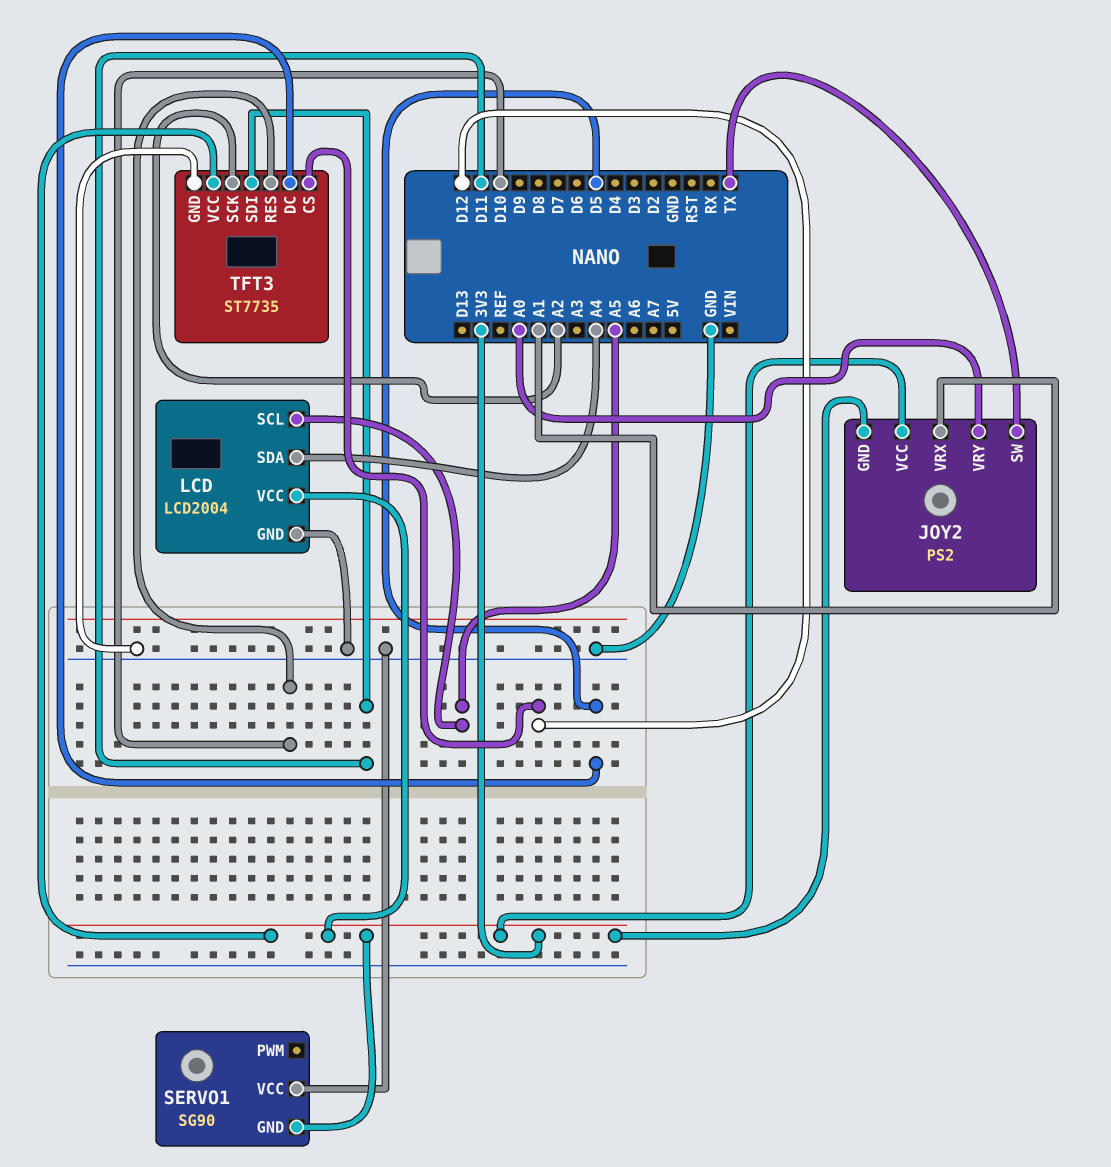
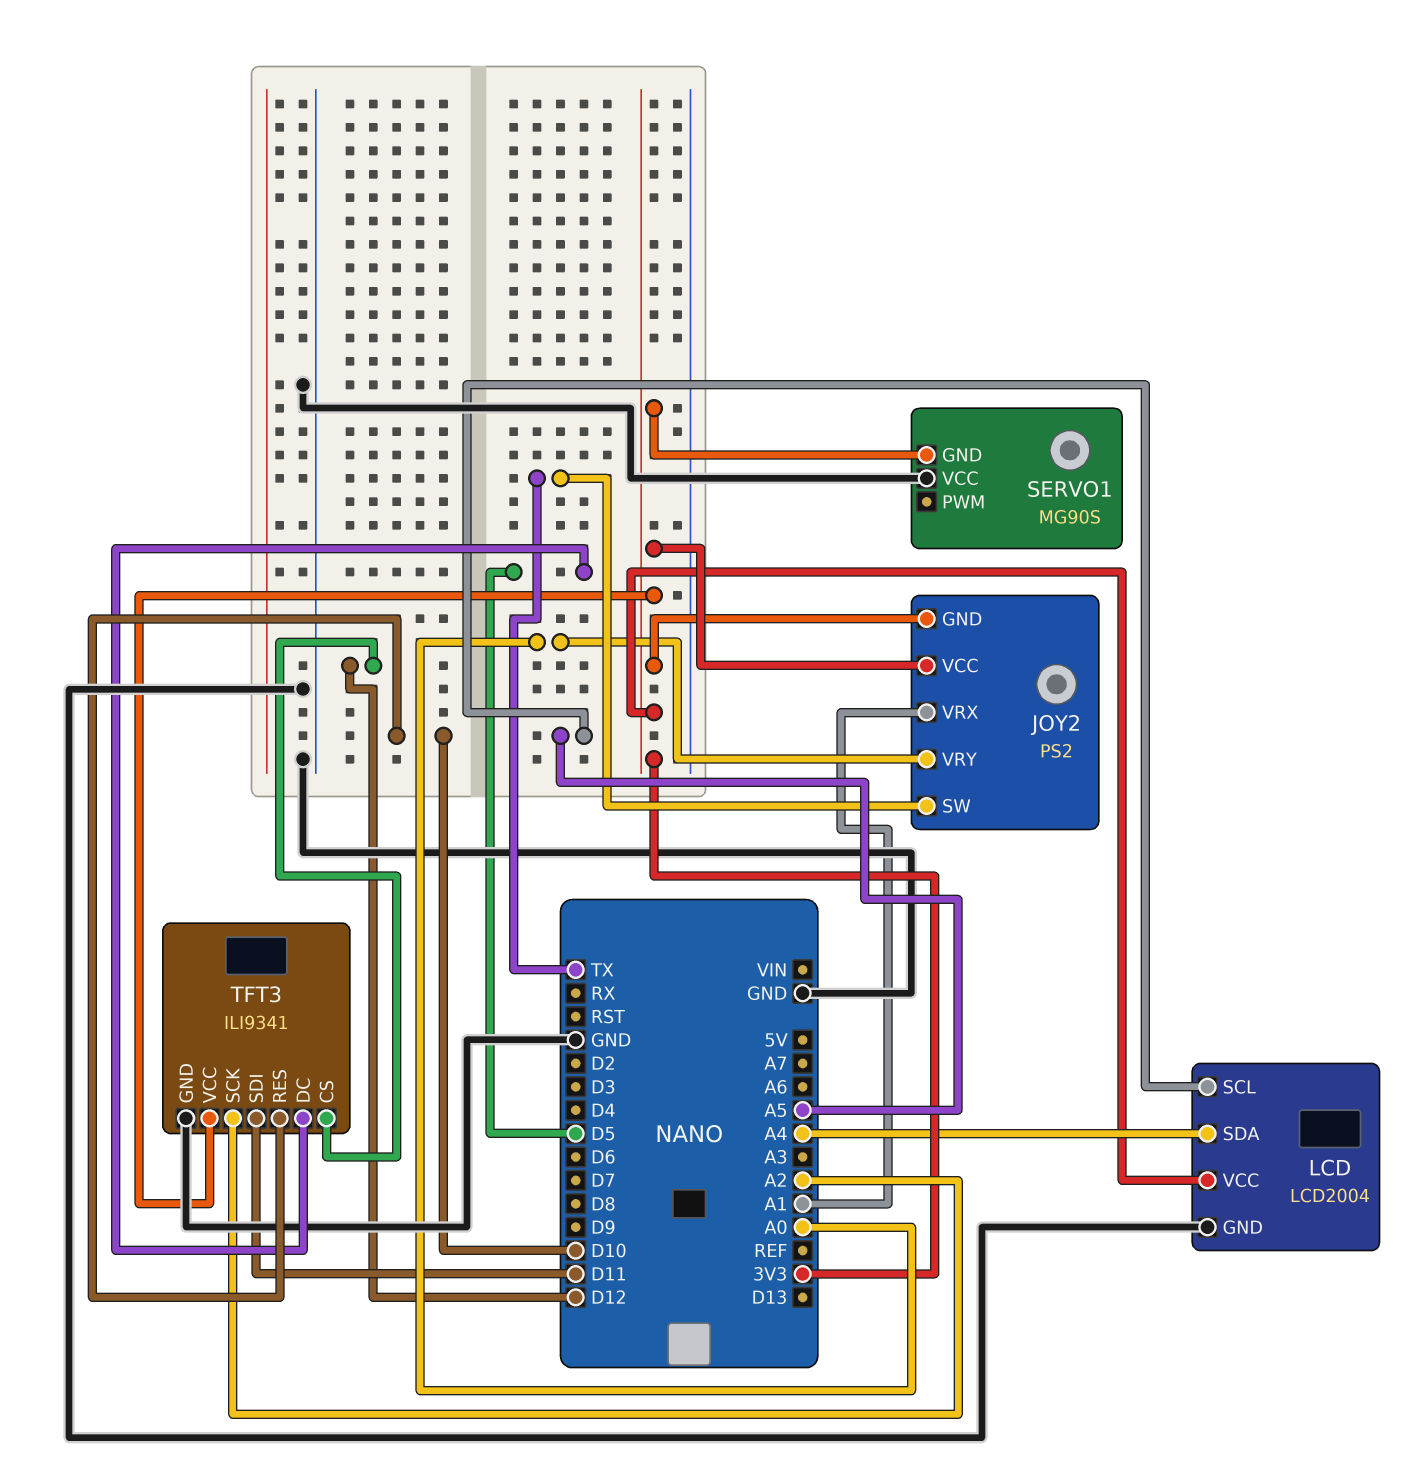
SERVO1: SG90 -> MG90S
TFT3: ST7735 -> ILI9341

